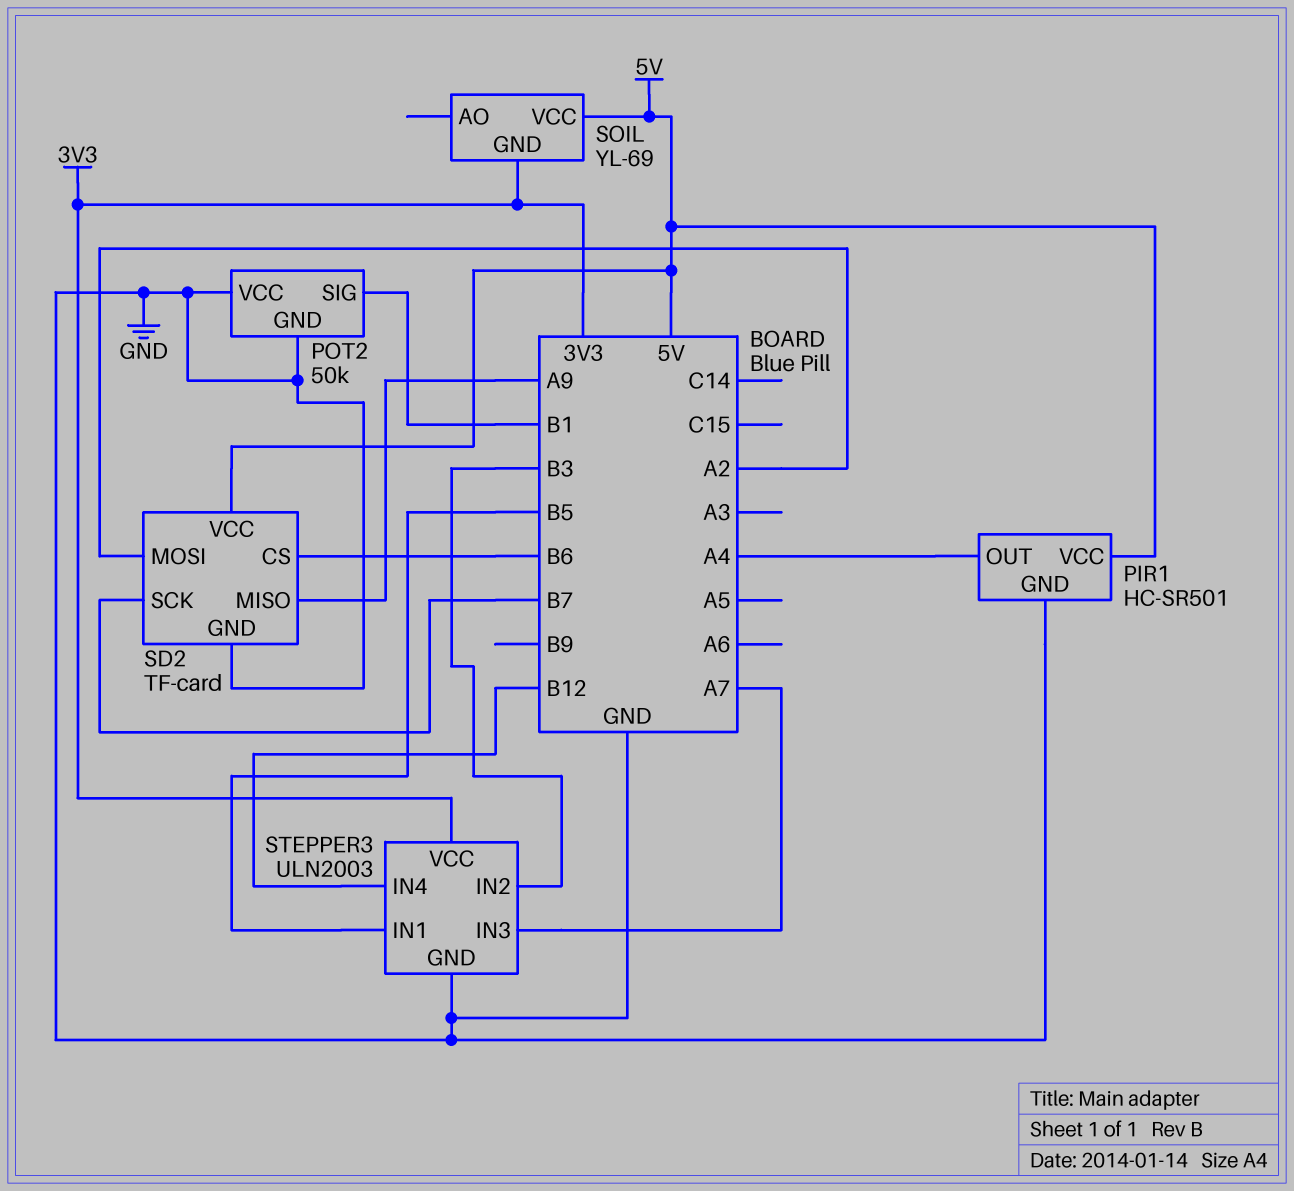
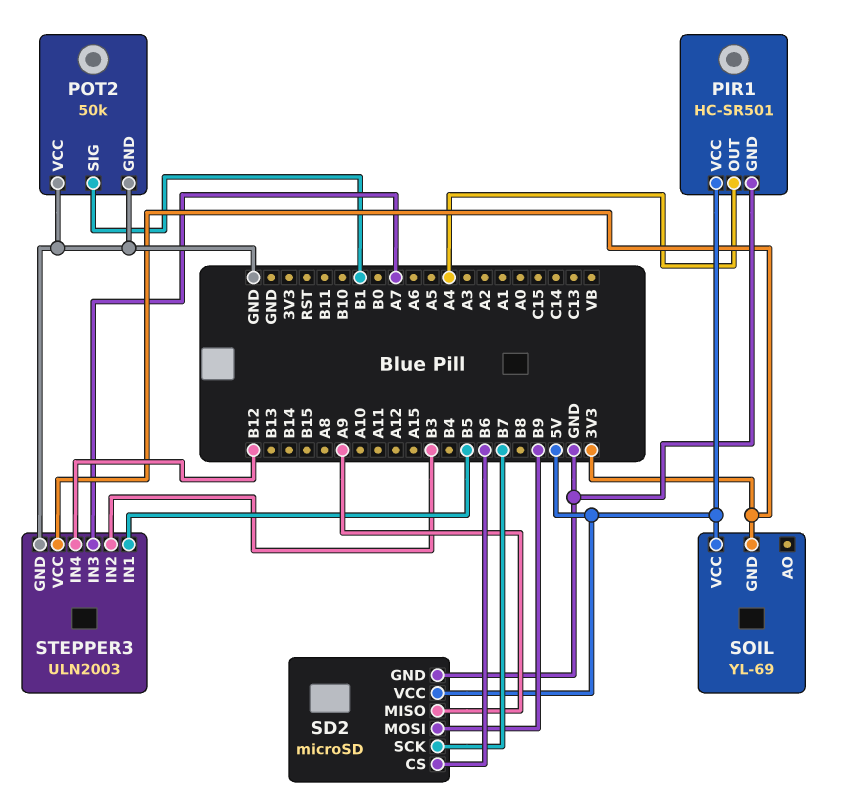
SD2: TF-card -> microSD
SD2 pin MOSI: A2 -> B9

